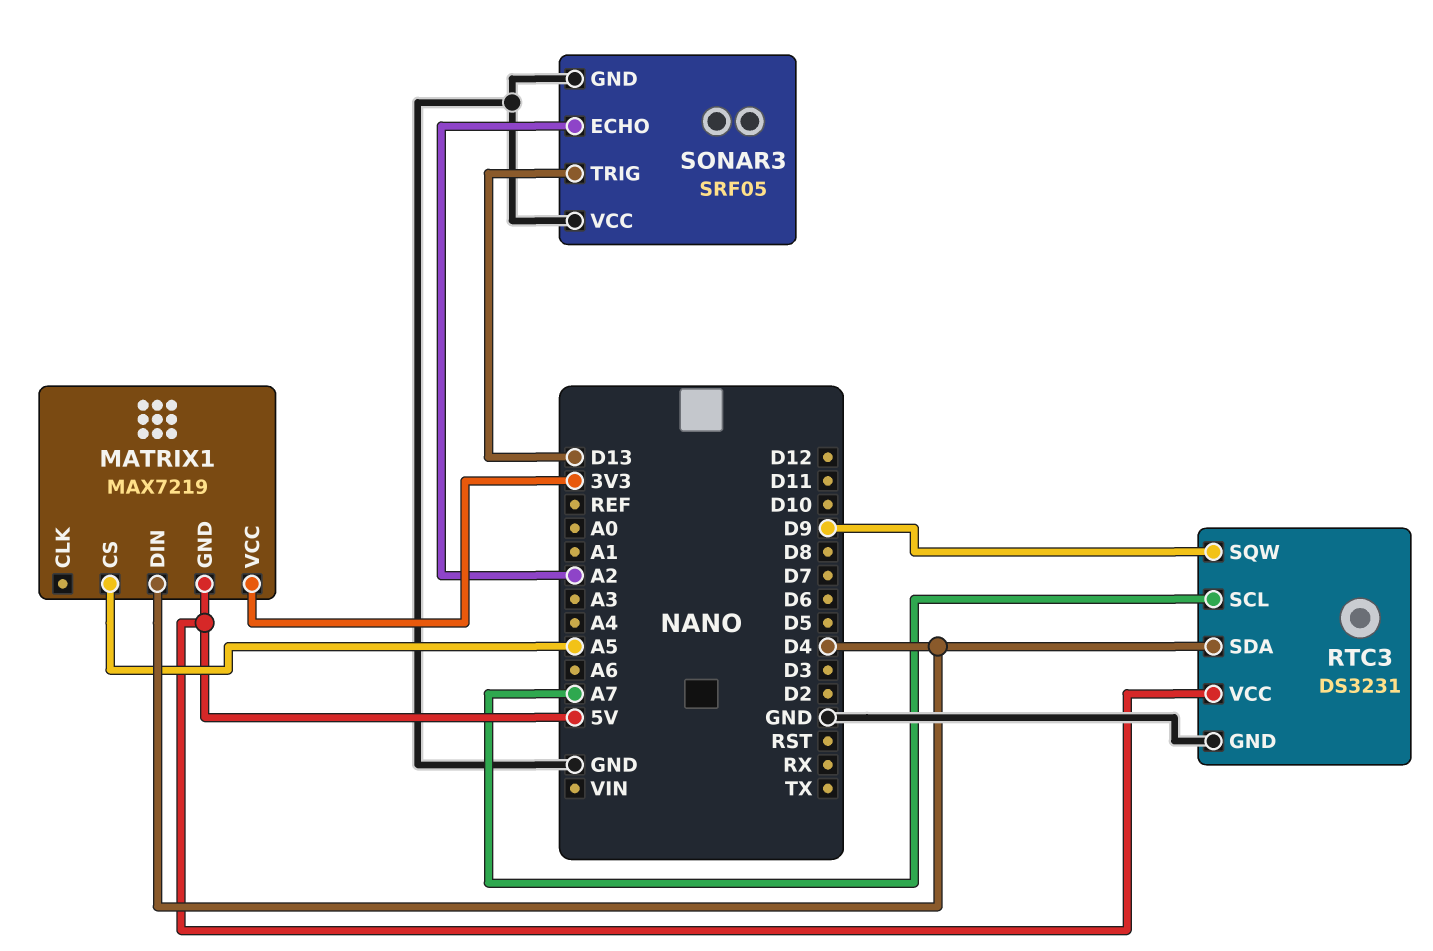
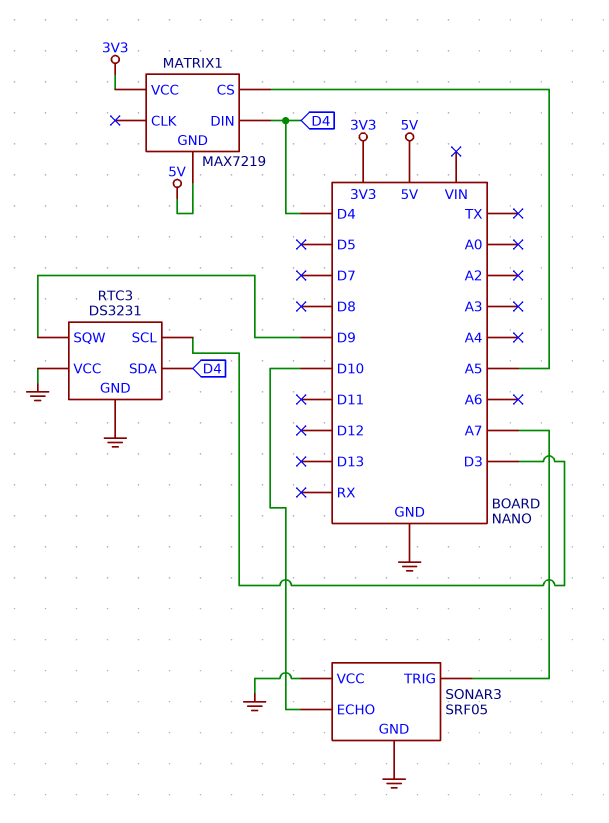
RTC3 pin SCL: A7 -> D3
RTC3 pin VCC: 5V -> GND
SONAR3 pin ECHO: A2 -> D10
SONAR3 pin TRIG: D13 -> A7

